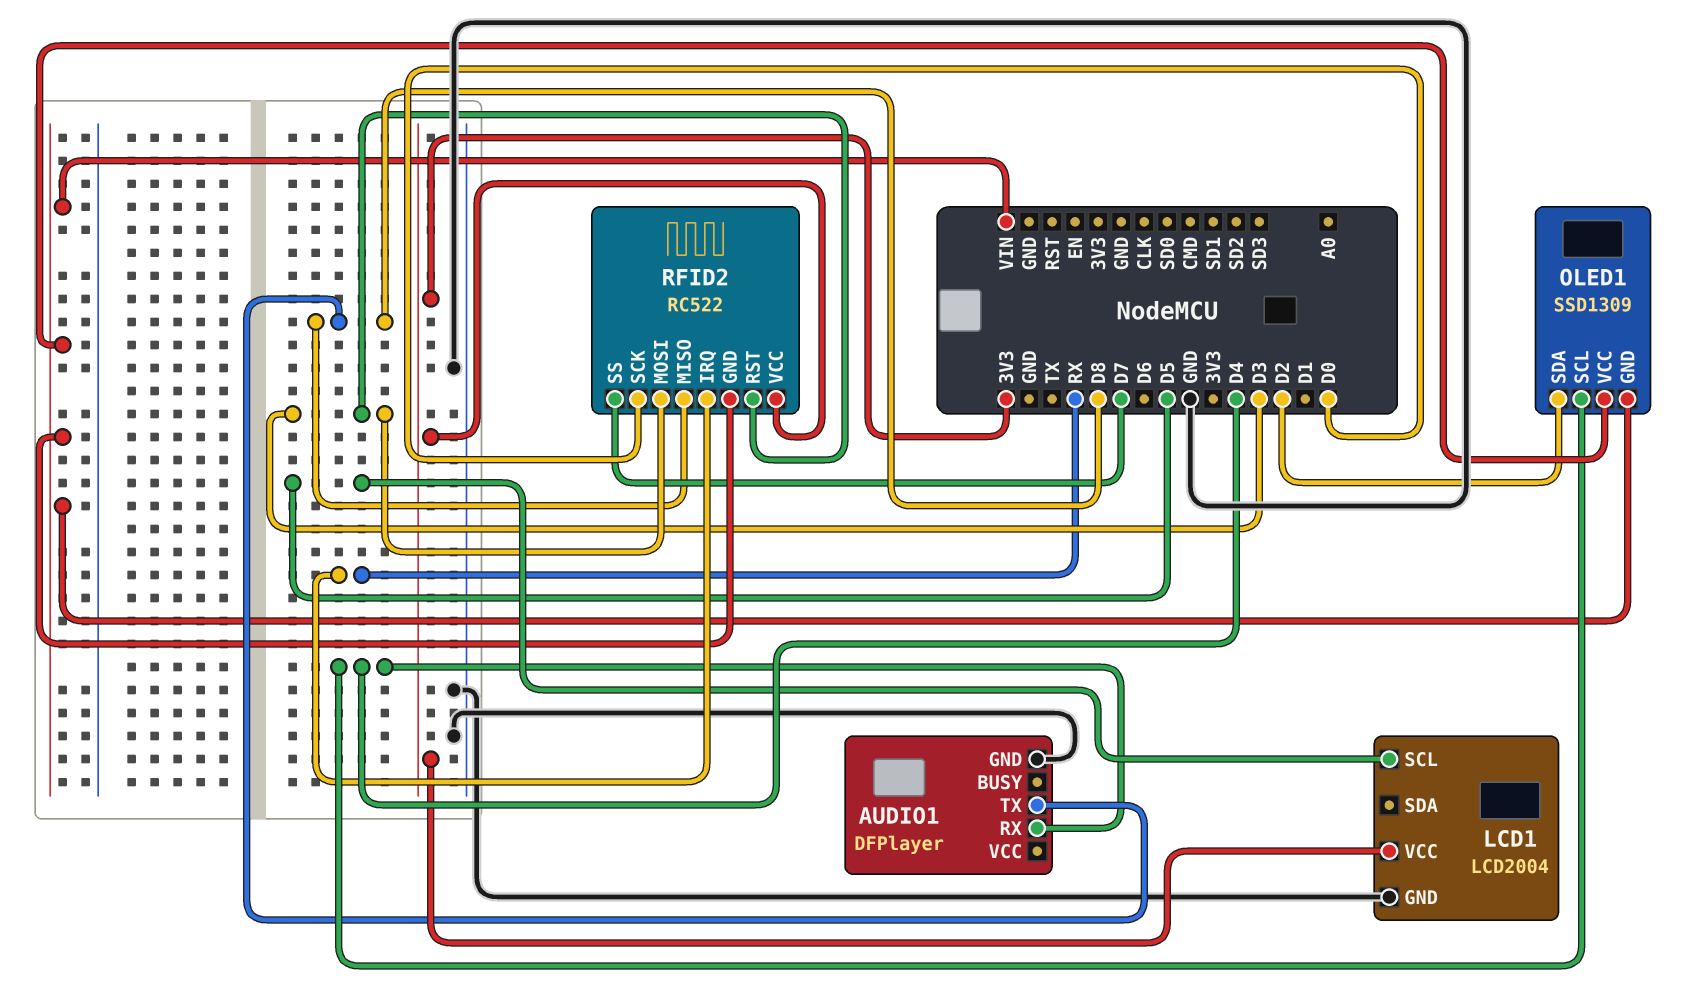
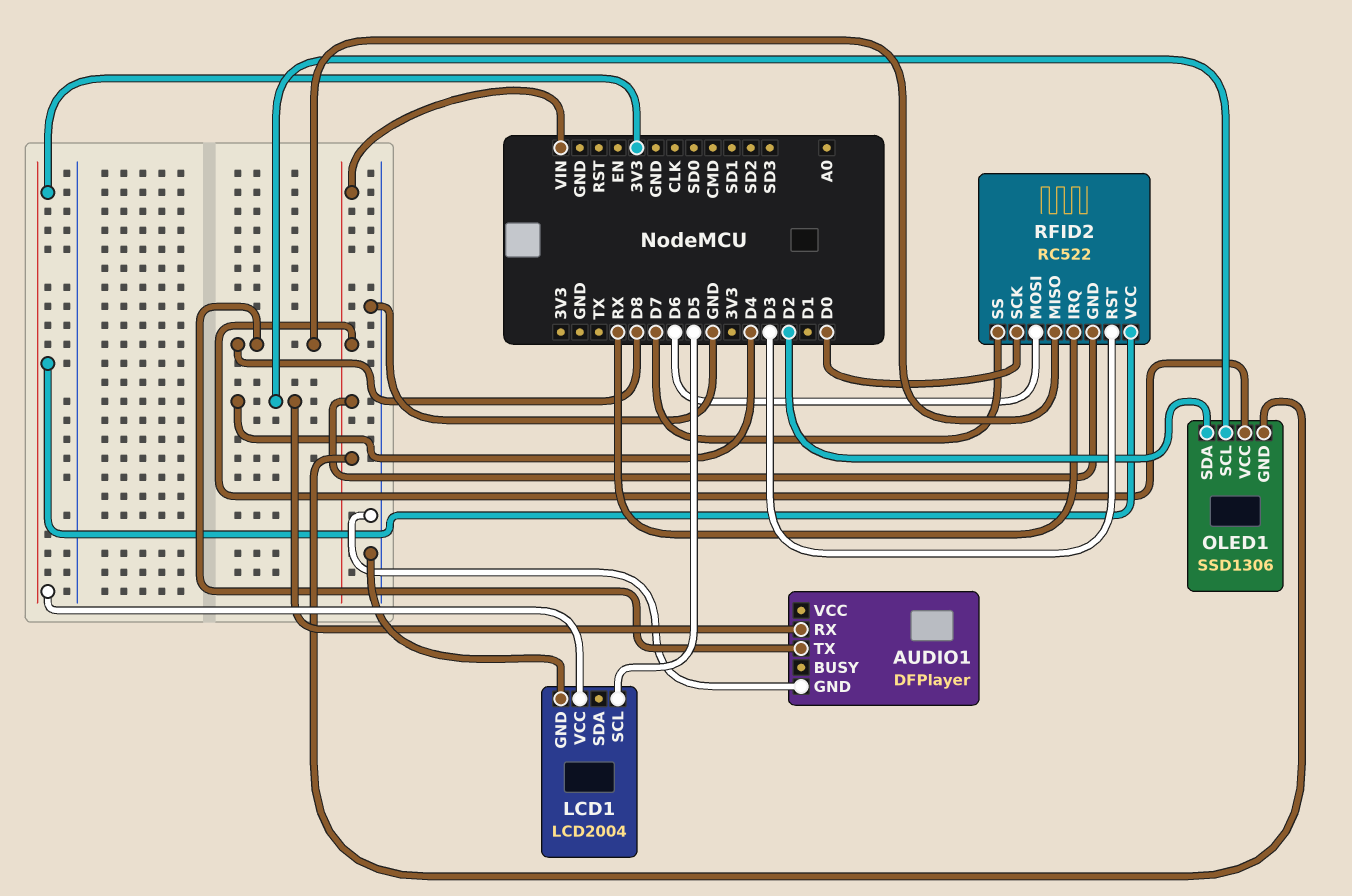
OLED1: SSD1309 -> SSD1306
RFID2 pin MOSI: D3 -> D6

